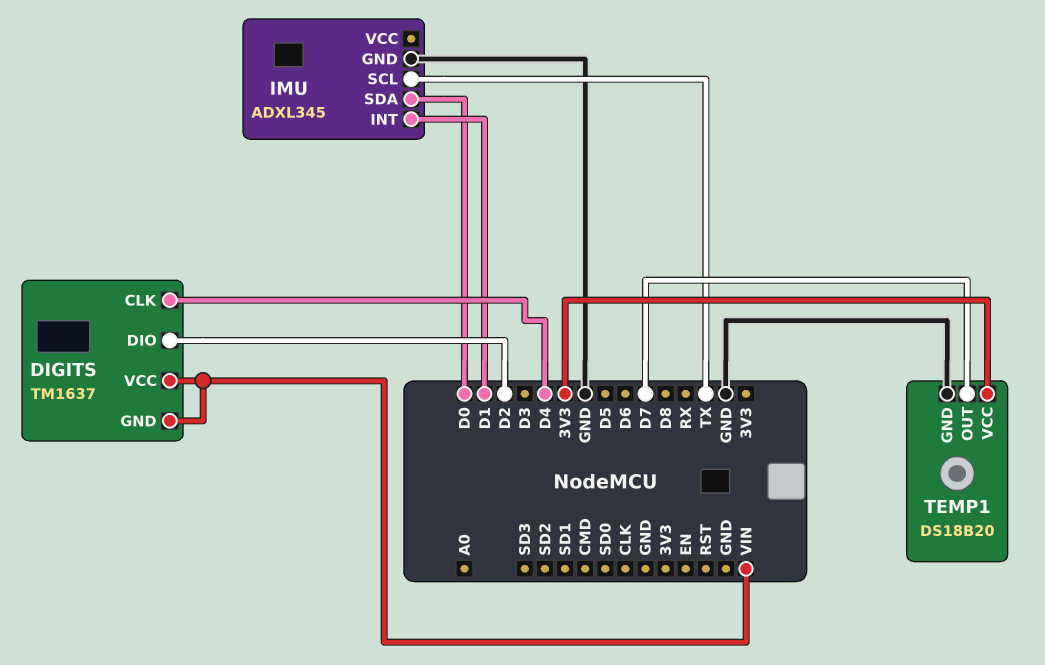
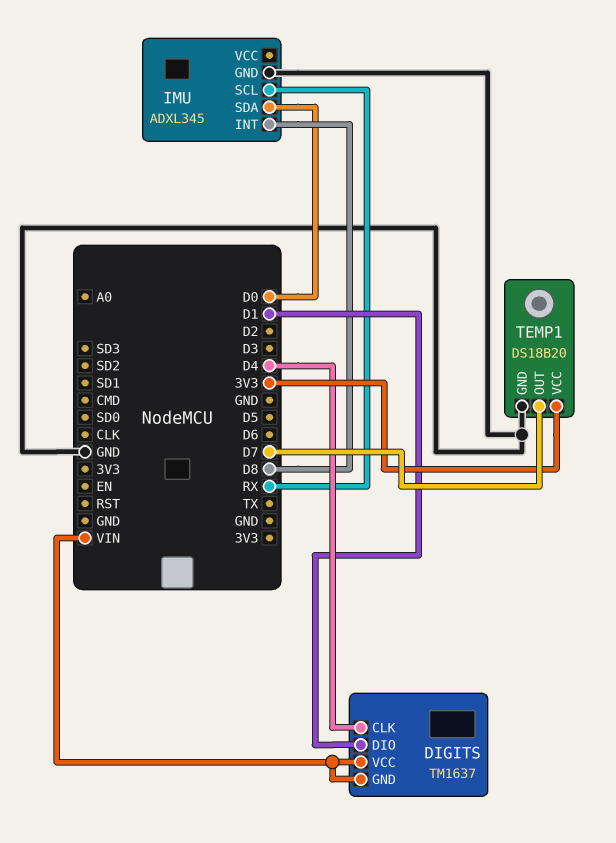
DIGITS pin DIO: D2 -> D1
IMU pin INT: D1 -> D8
IMU pin SCL: TX -> RX

